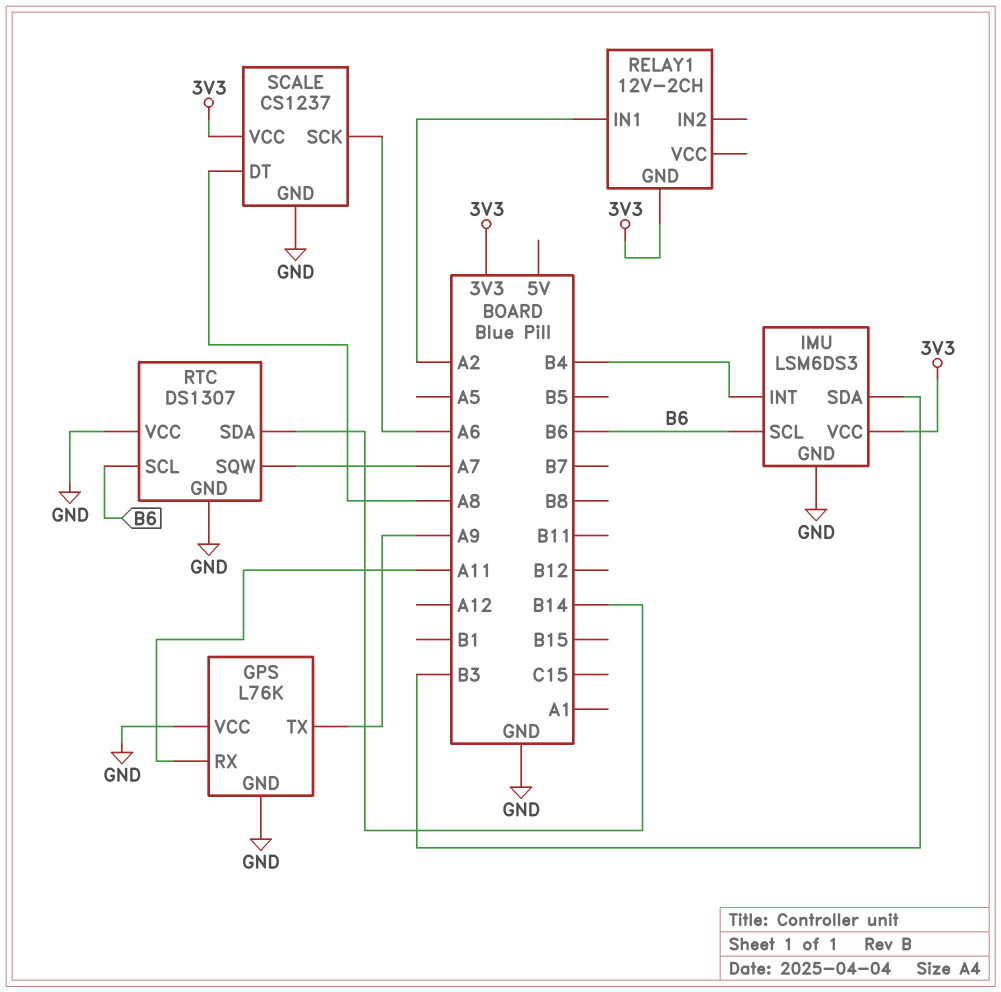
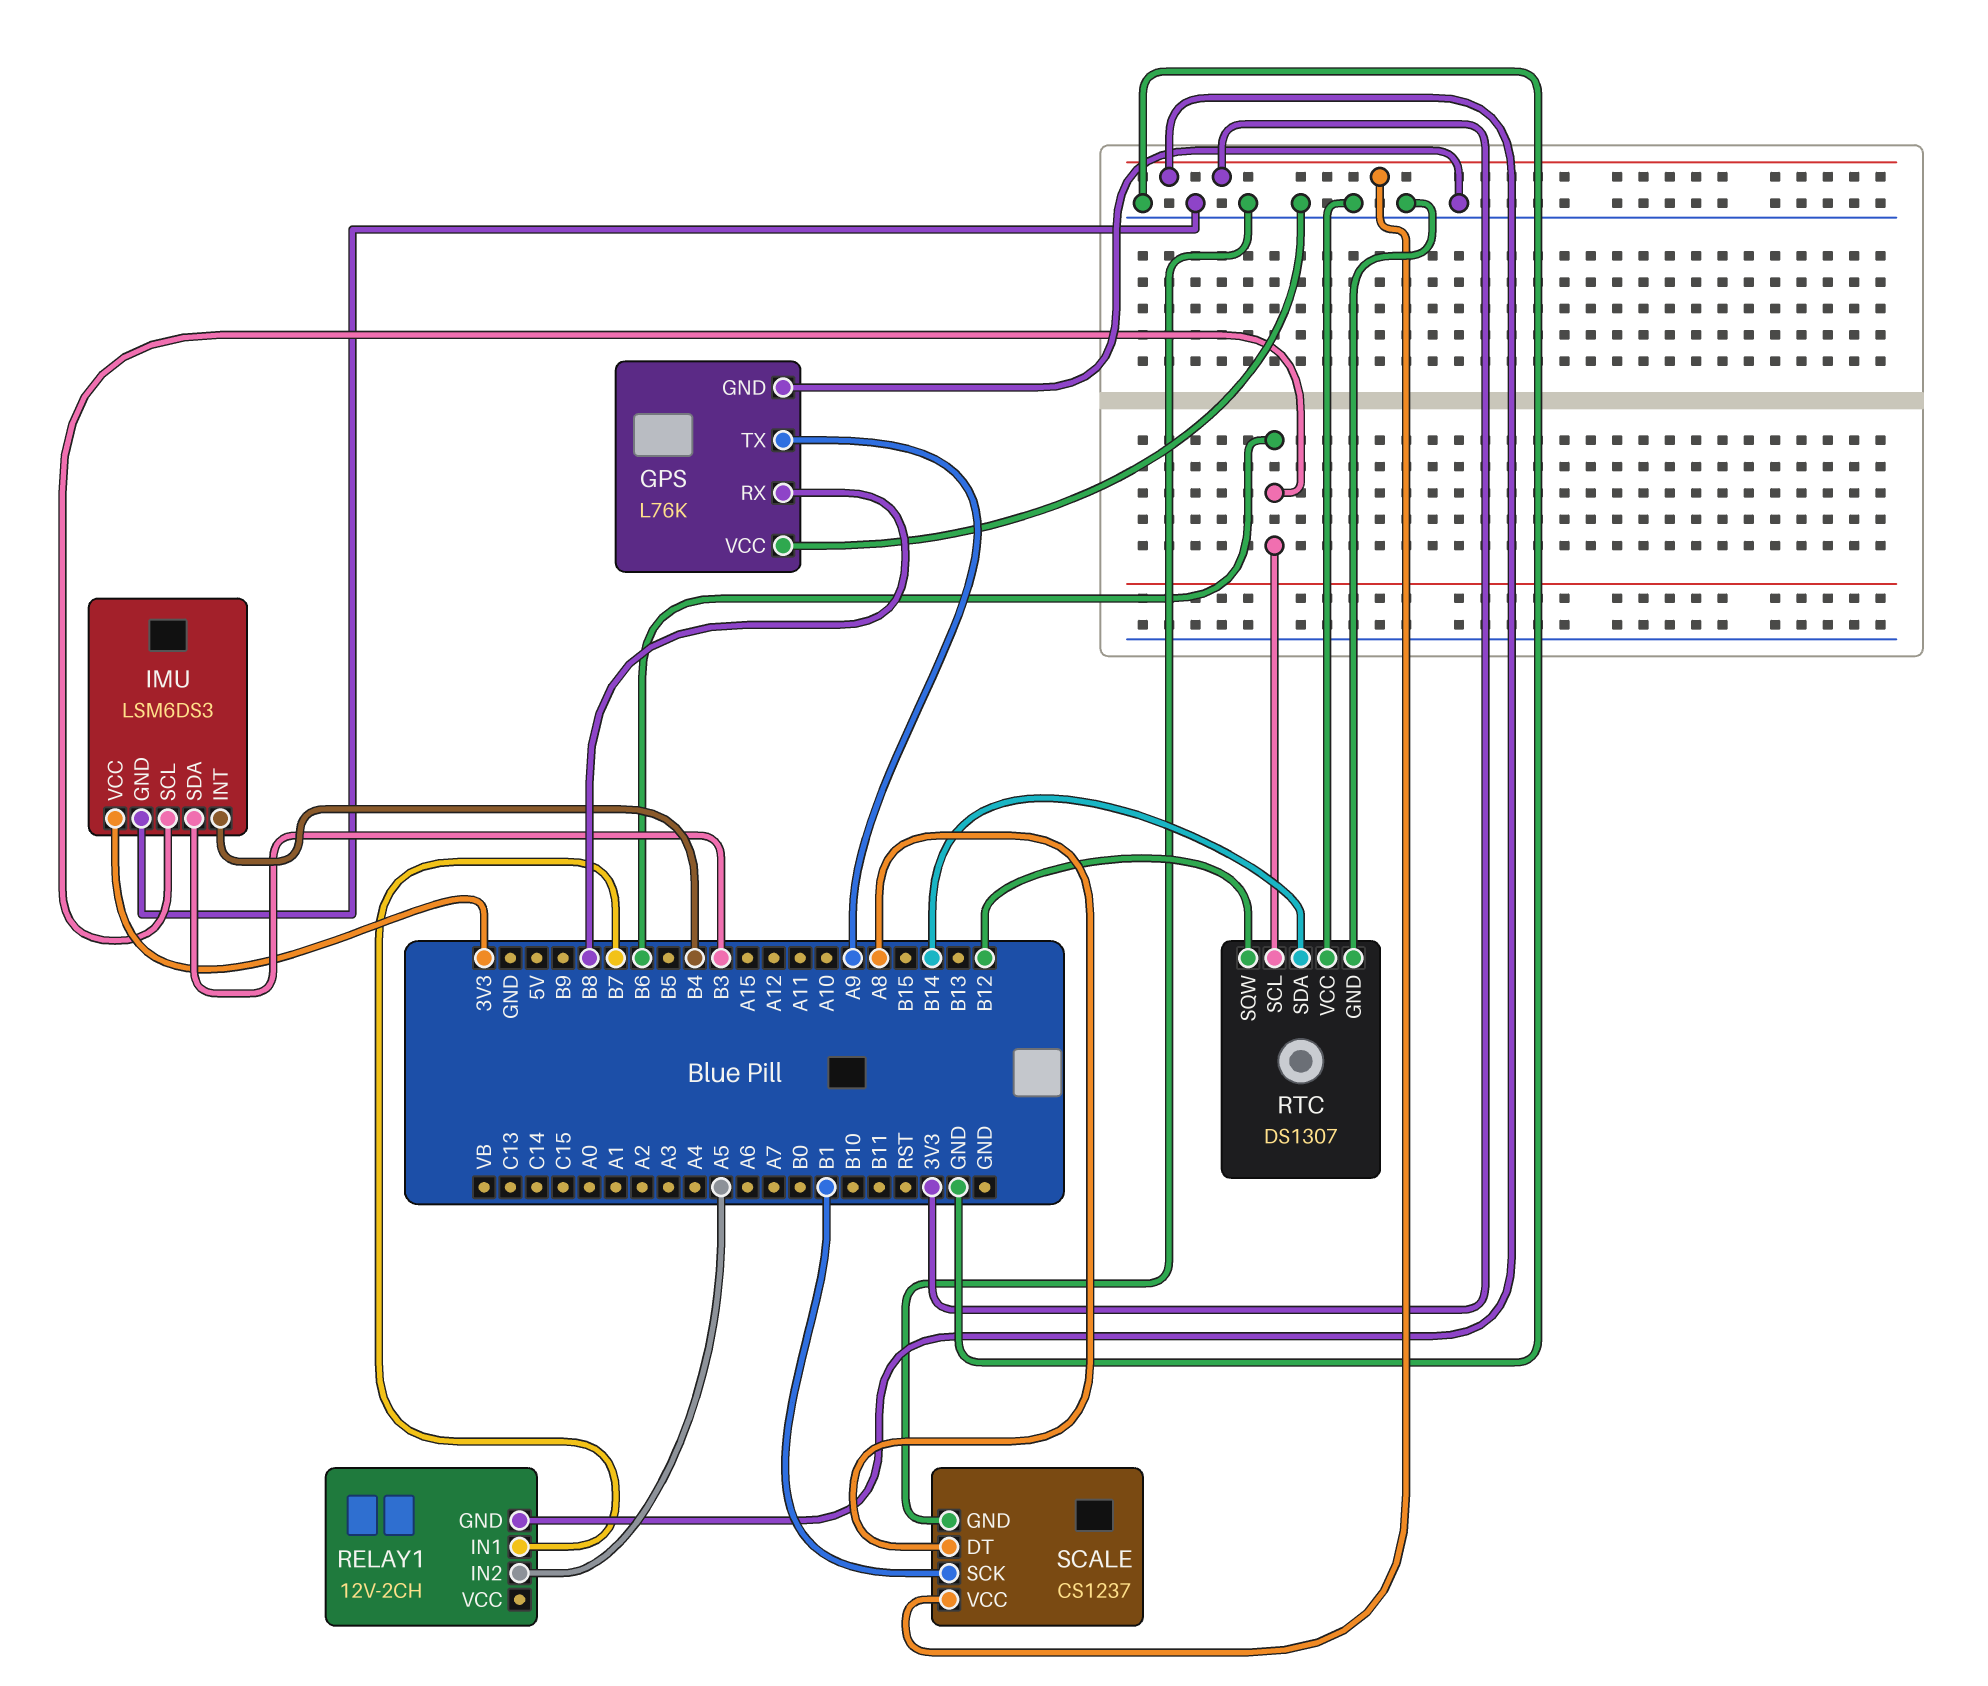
GPS pin RX: A11 -> B8
RELAY1 pin IN1: A2 -> B7
RELAY1 pin IN2: none -> A5
RTC pin SQW: A7 -> B12
SCALE pin SCK: A6 -> B1

